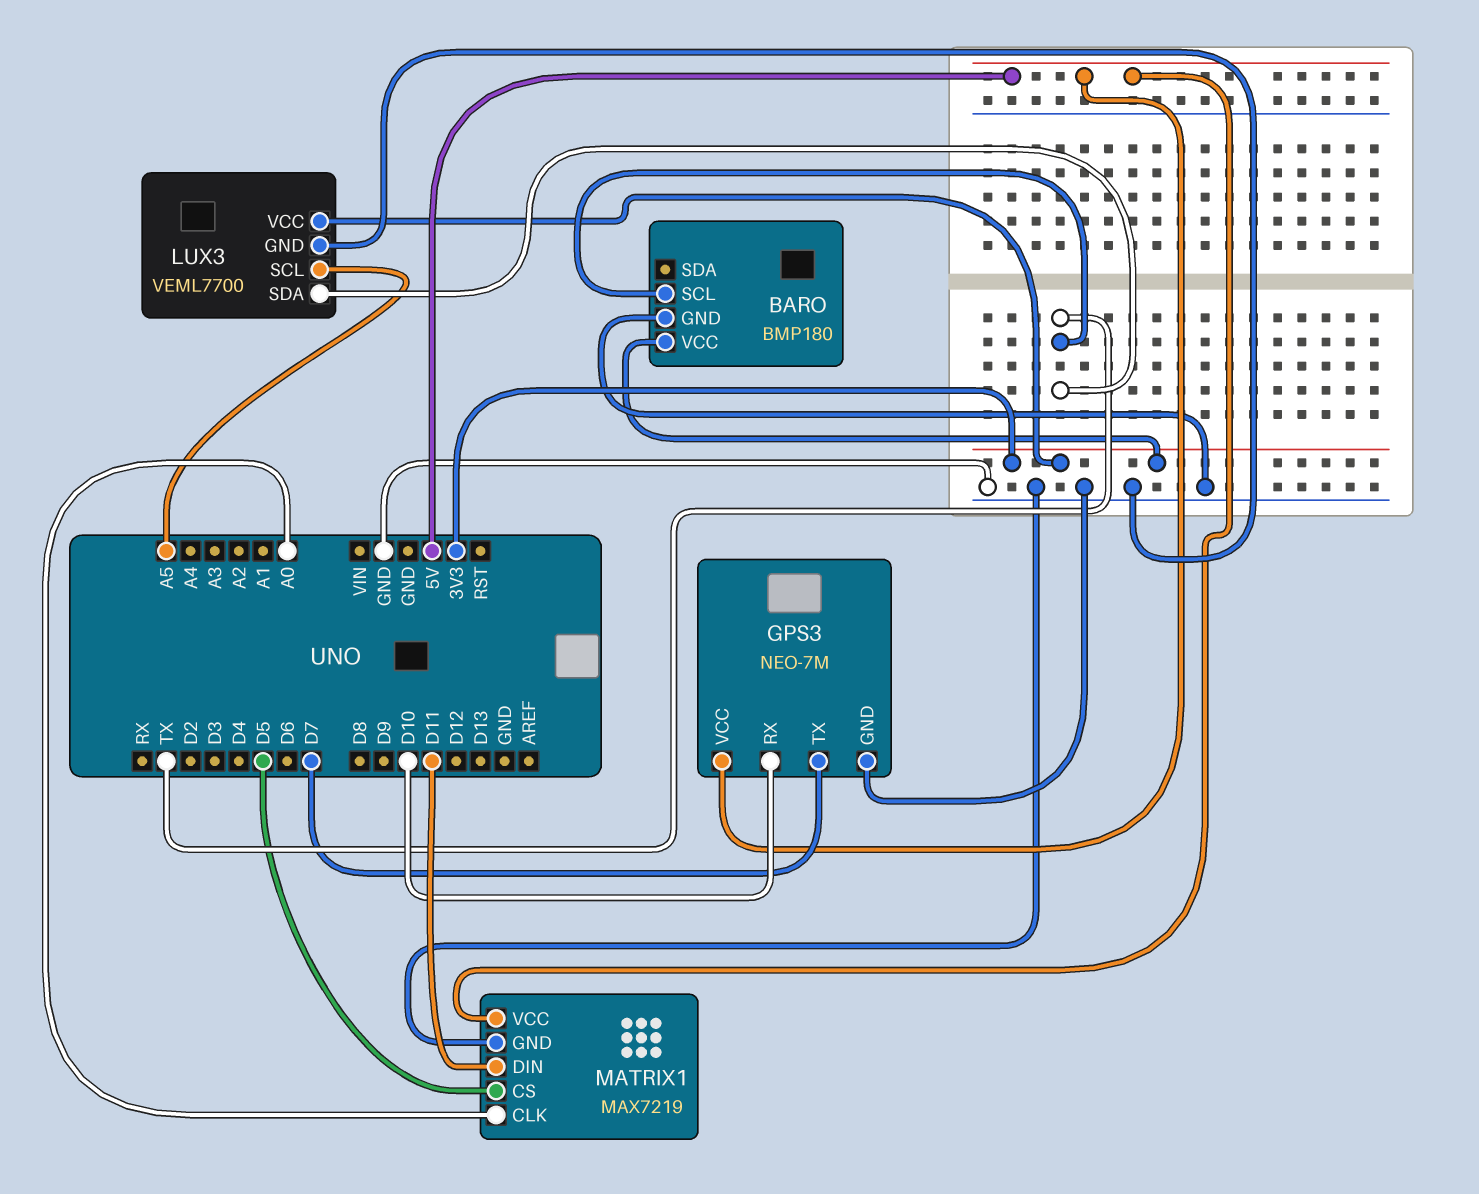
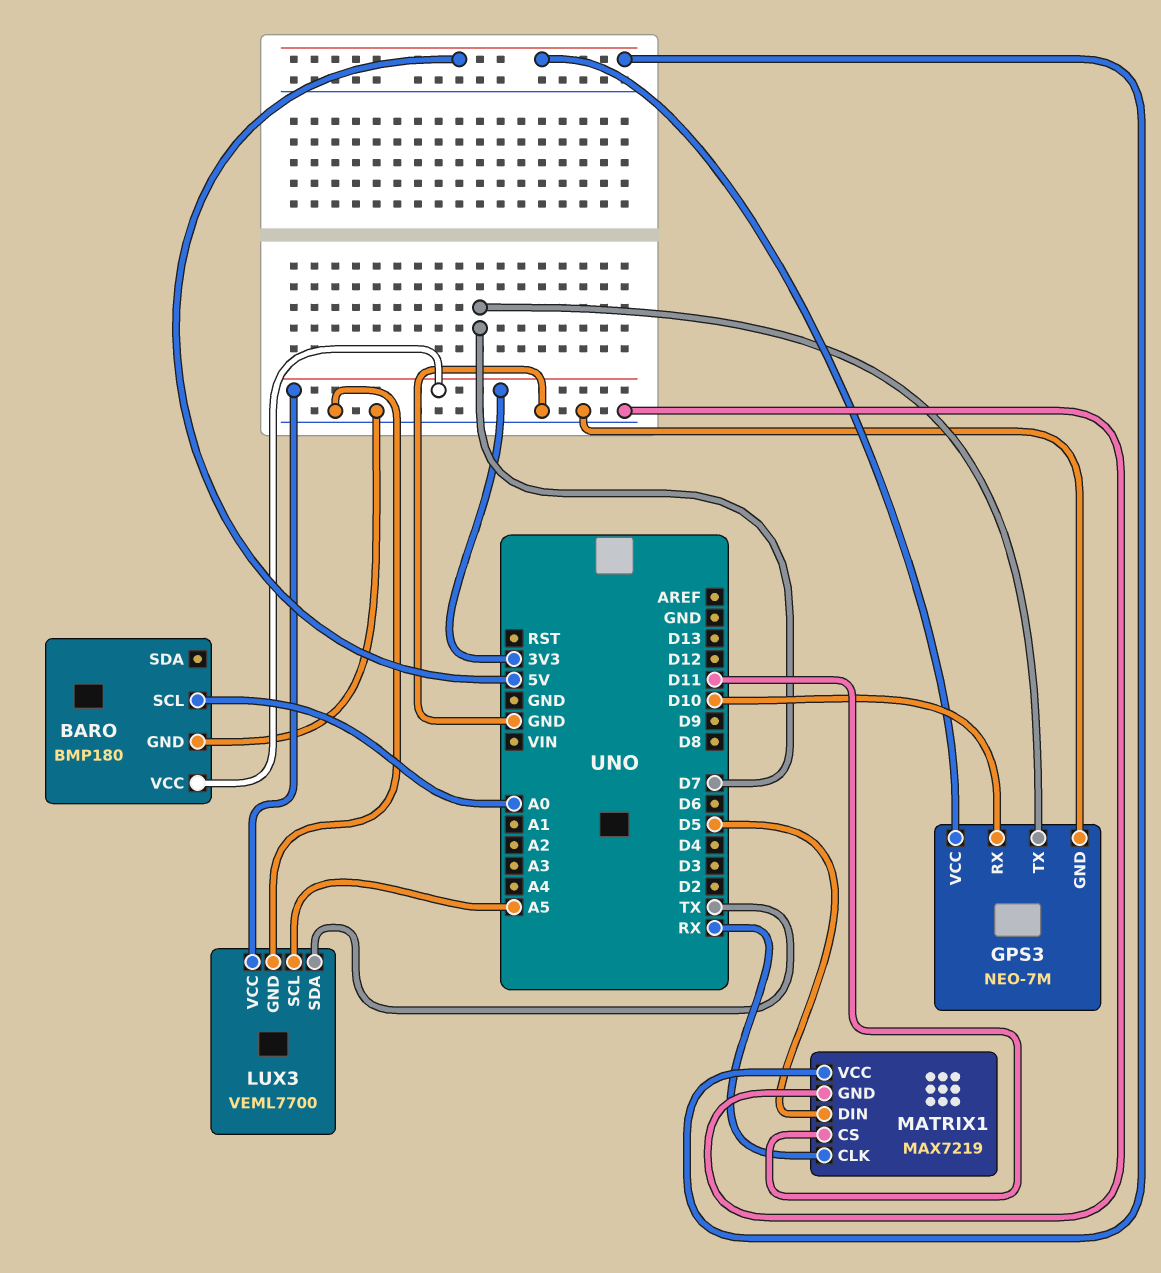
BARO pin SCL: TX -> A0
MATRIX1 pin CLK: A0 -> RX
MATRIX1 pin CS: D5 -> D11
MATRIX1 pin DIN: D11 -> D5

